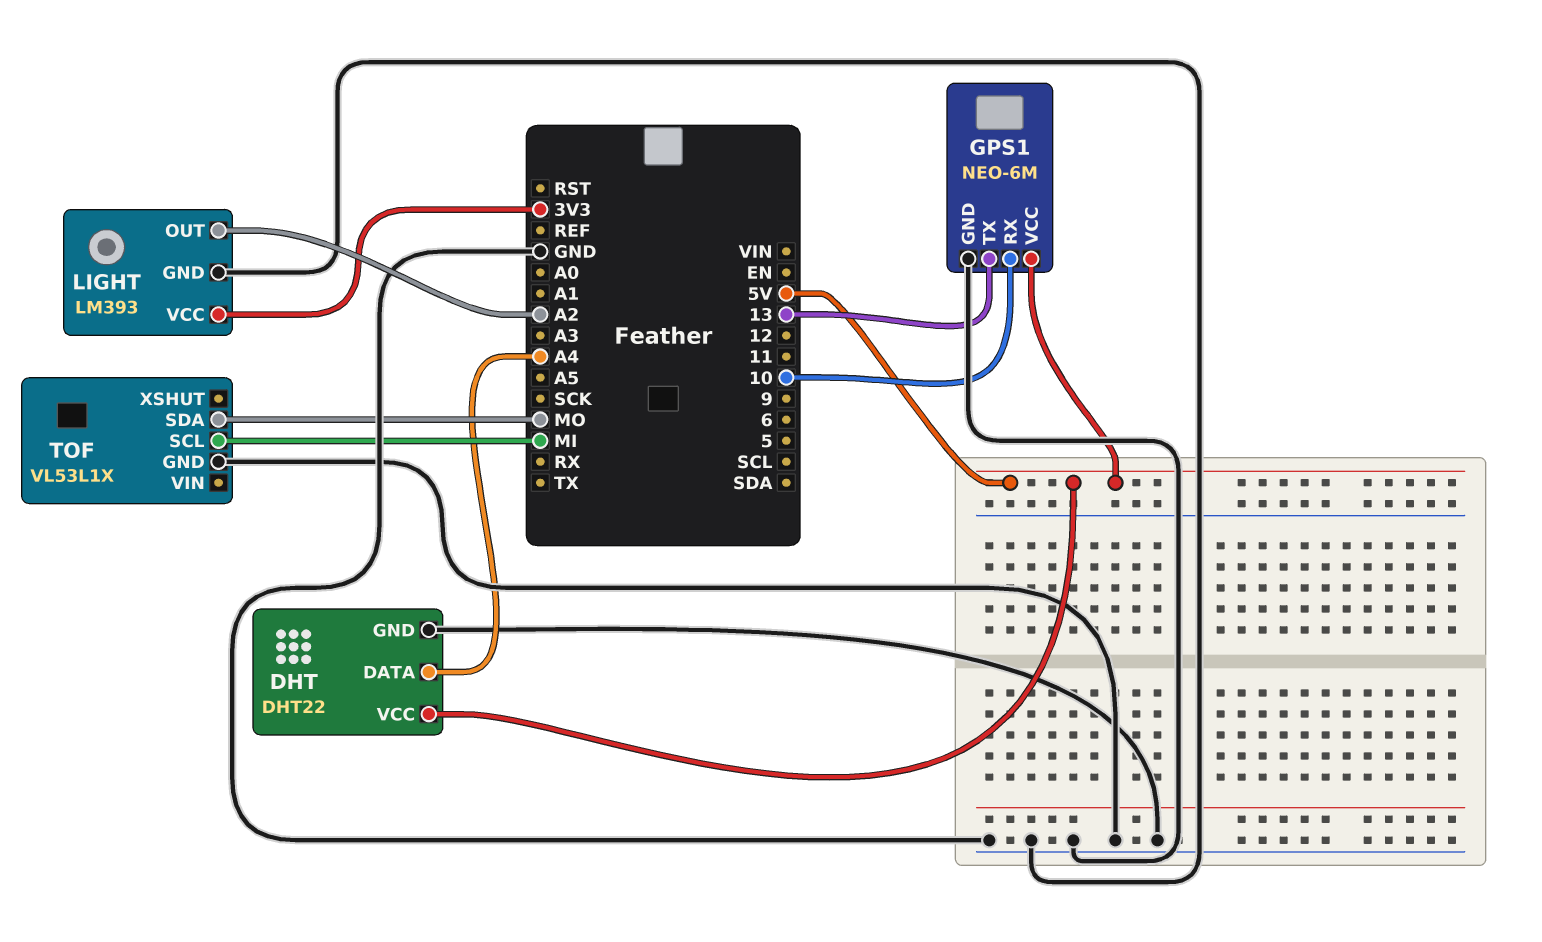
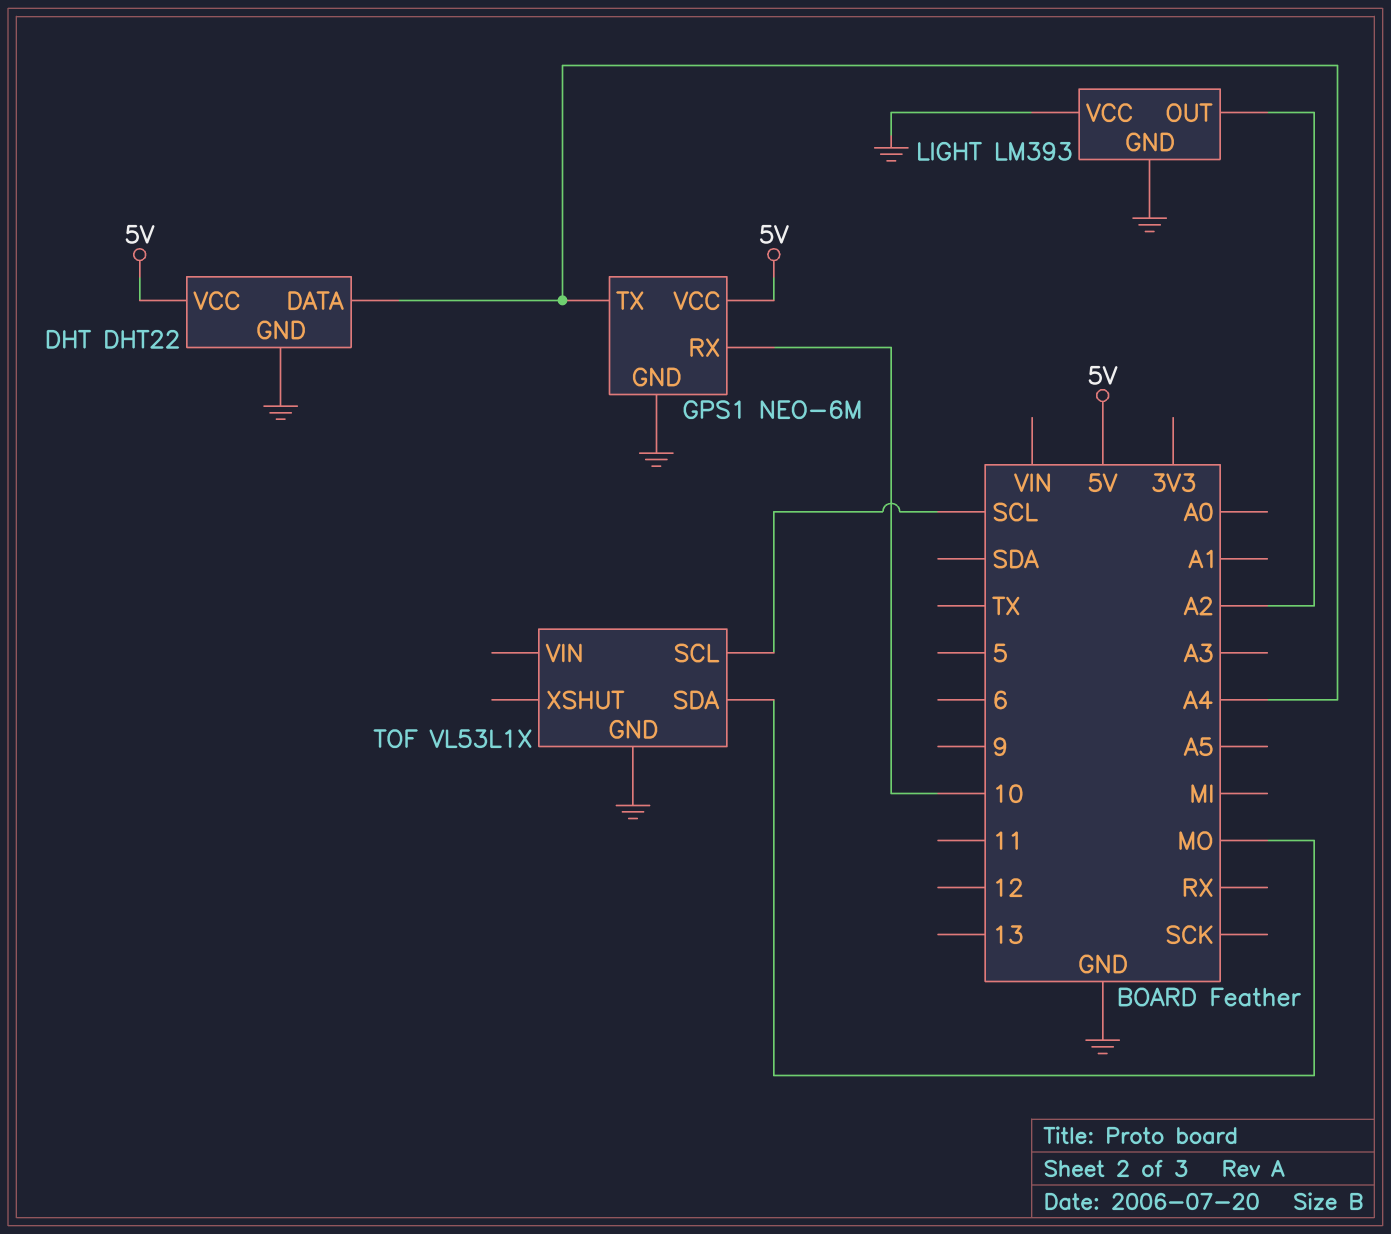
GPS1 pin TX: 13 -> A4
LIGHT pin VCC: 3V3 -> GND
TOF pin SCL: MI -> SCL

